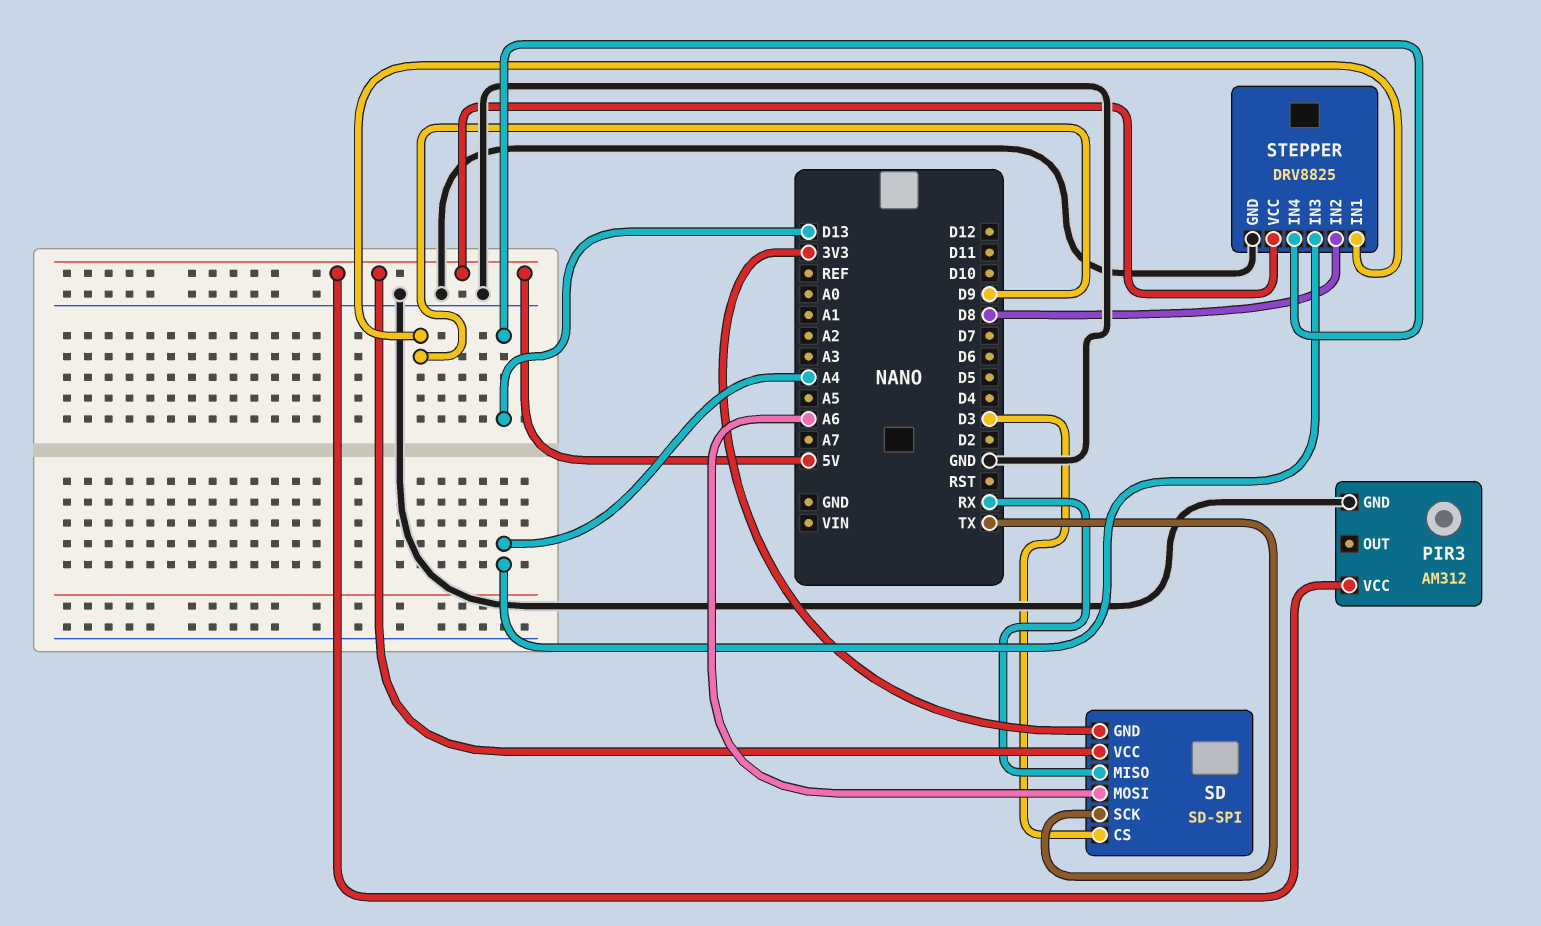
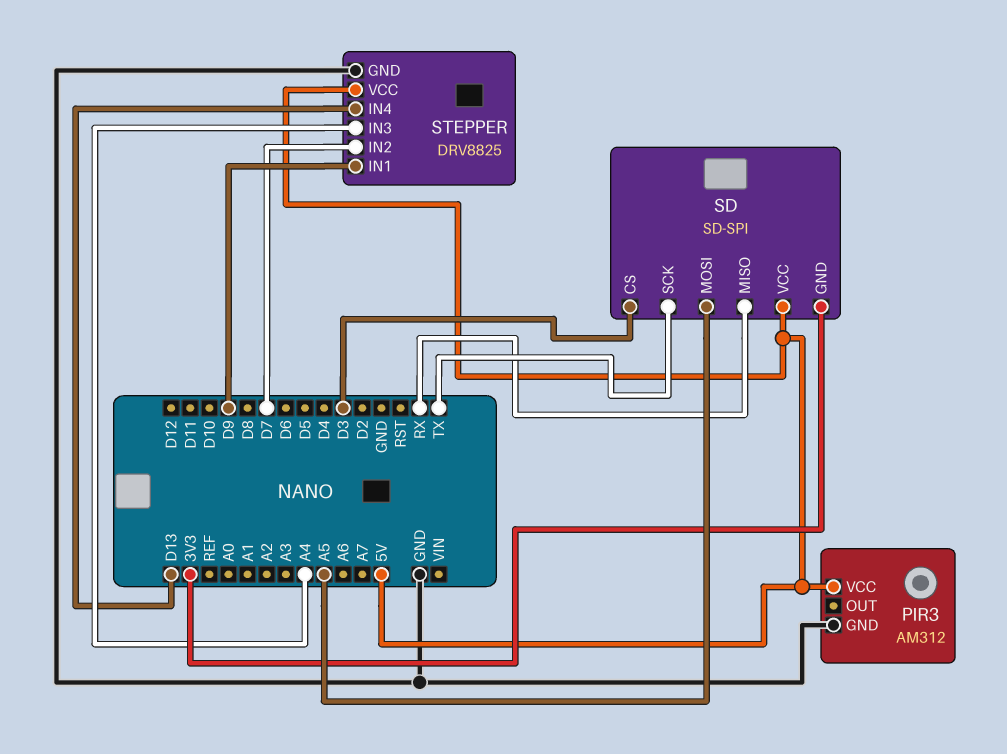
SD pin MOSI: A6 -> A5
STEPPER pin IN2: D8 -> D7

